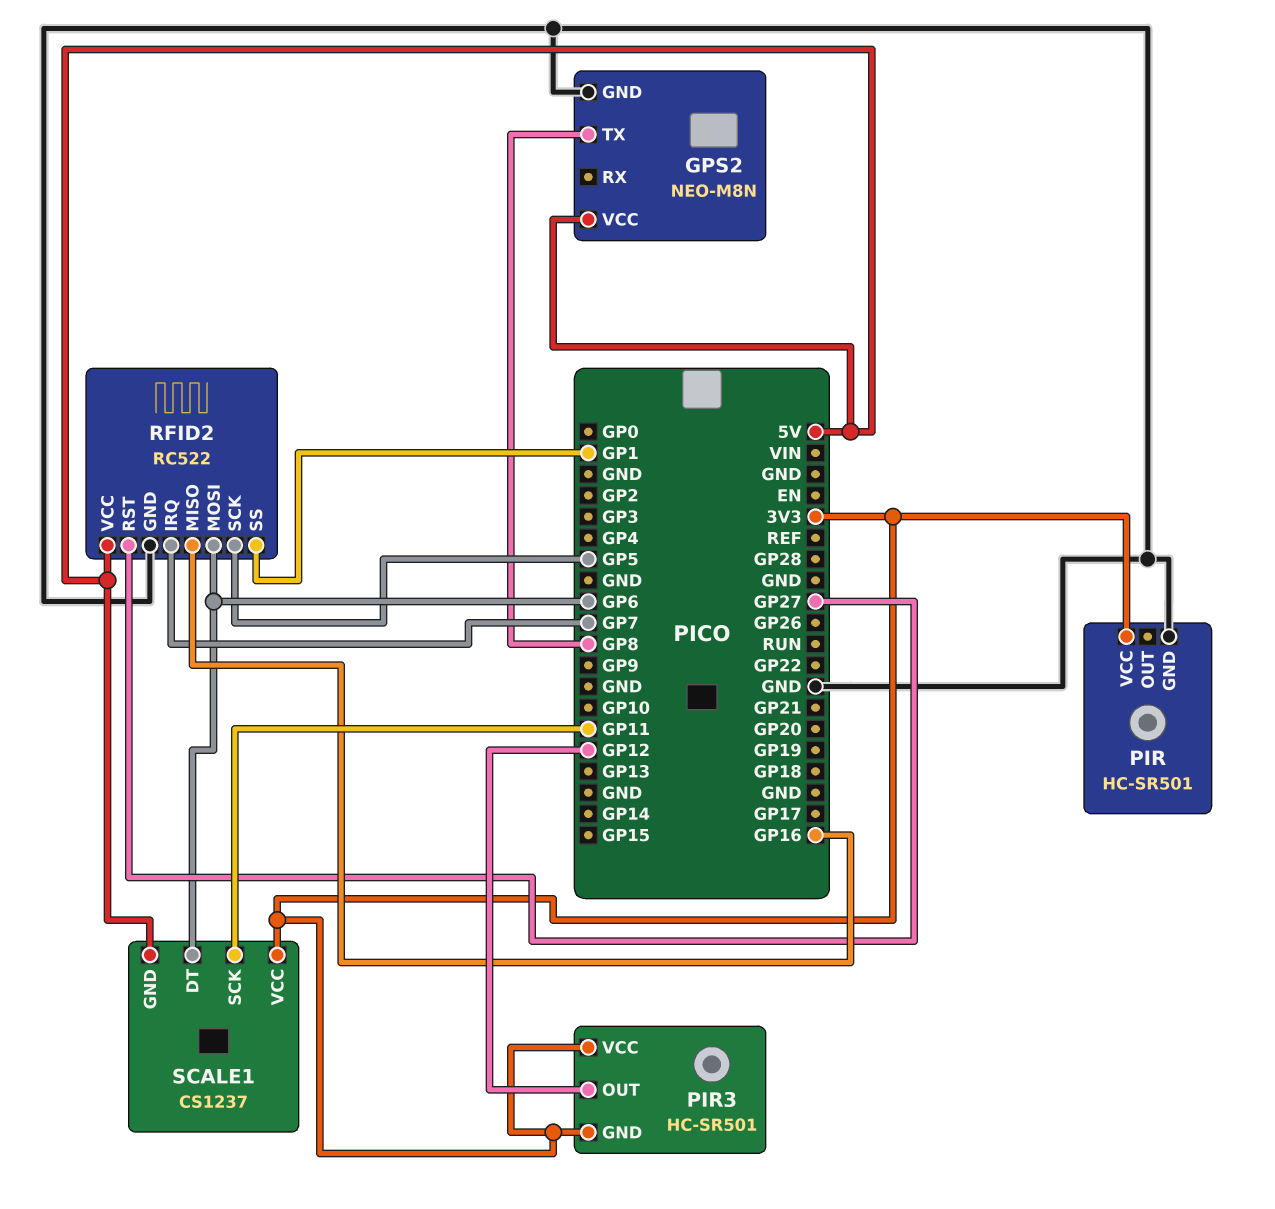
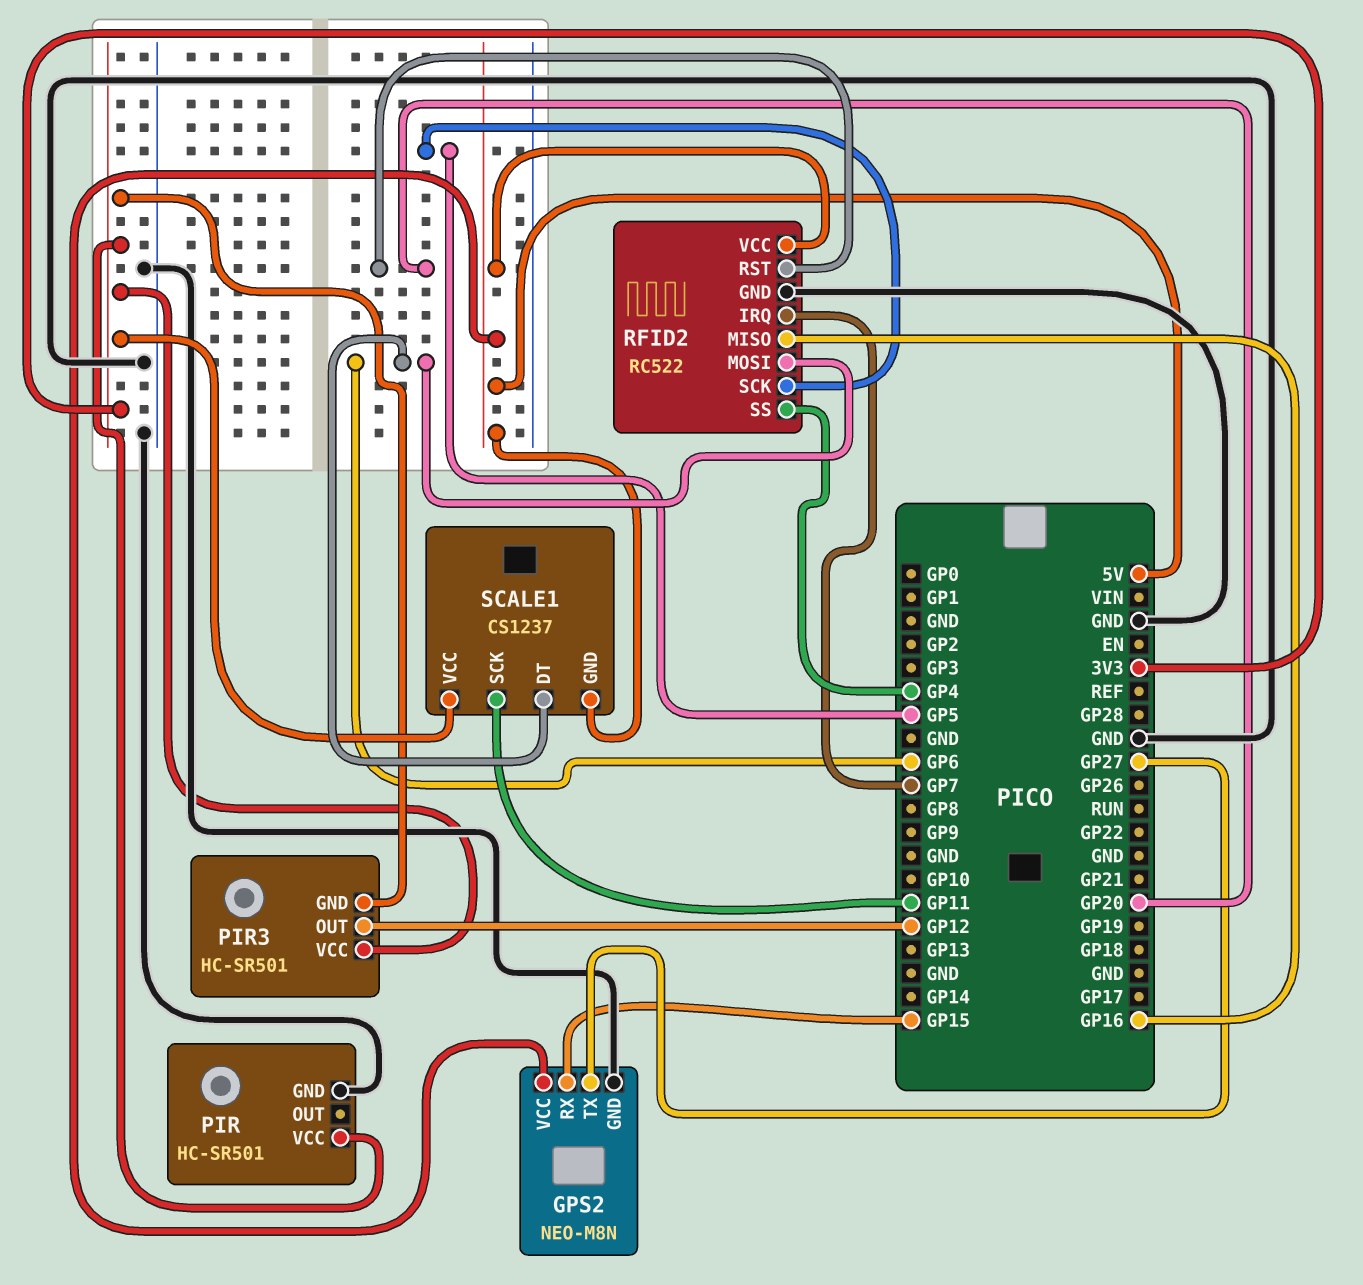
GPS2 pin RX: none -> GP15
GPS2 pin TX: GP8 -> GP27
RFID2 pin RST: GP27 -> GP20
RFID2 pin SS: GP1 -> GP4

